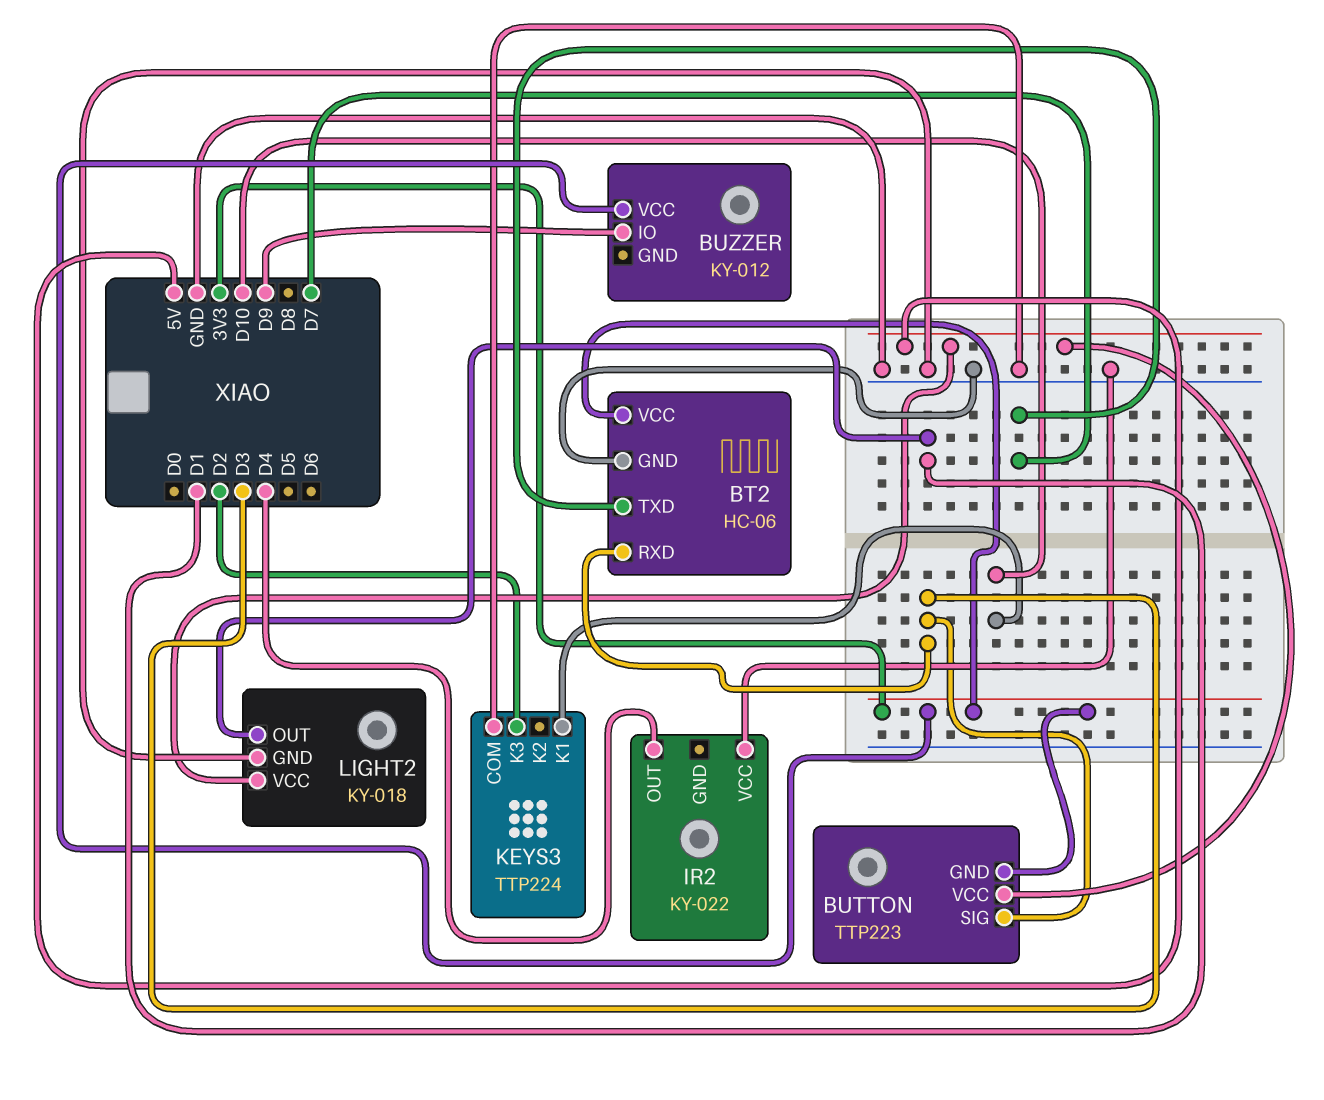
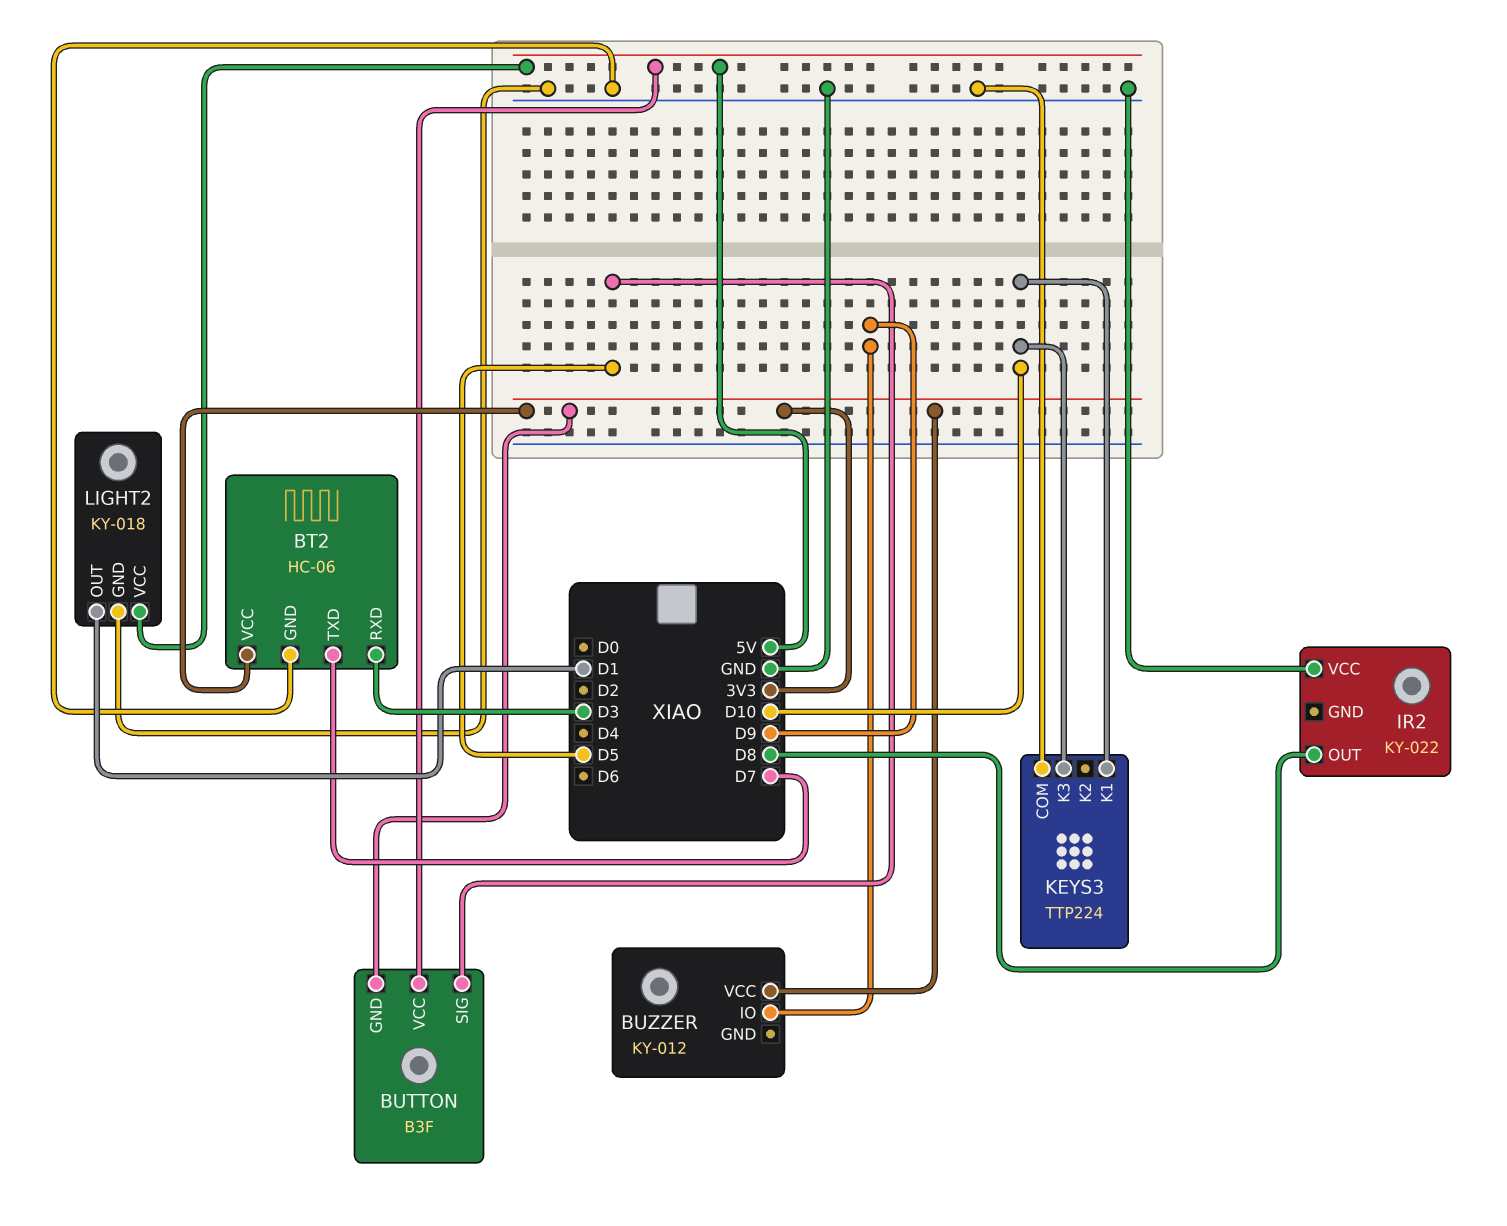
BUTTON: TTP223 -> B3F
BUTTON pin SIG: D3 -> D5
IR2 pin OUT: D4 -> D8
KEYS3 pin K3: D2 -> D10

